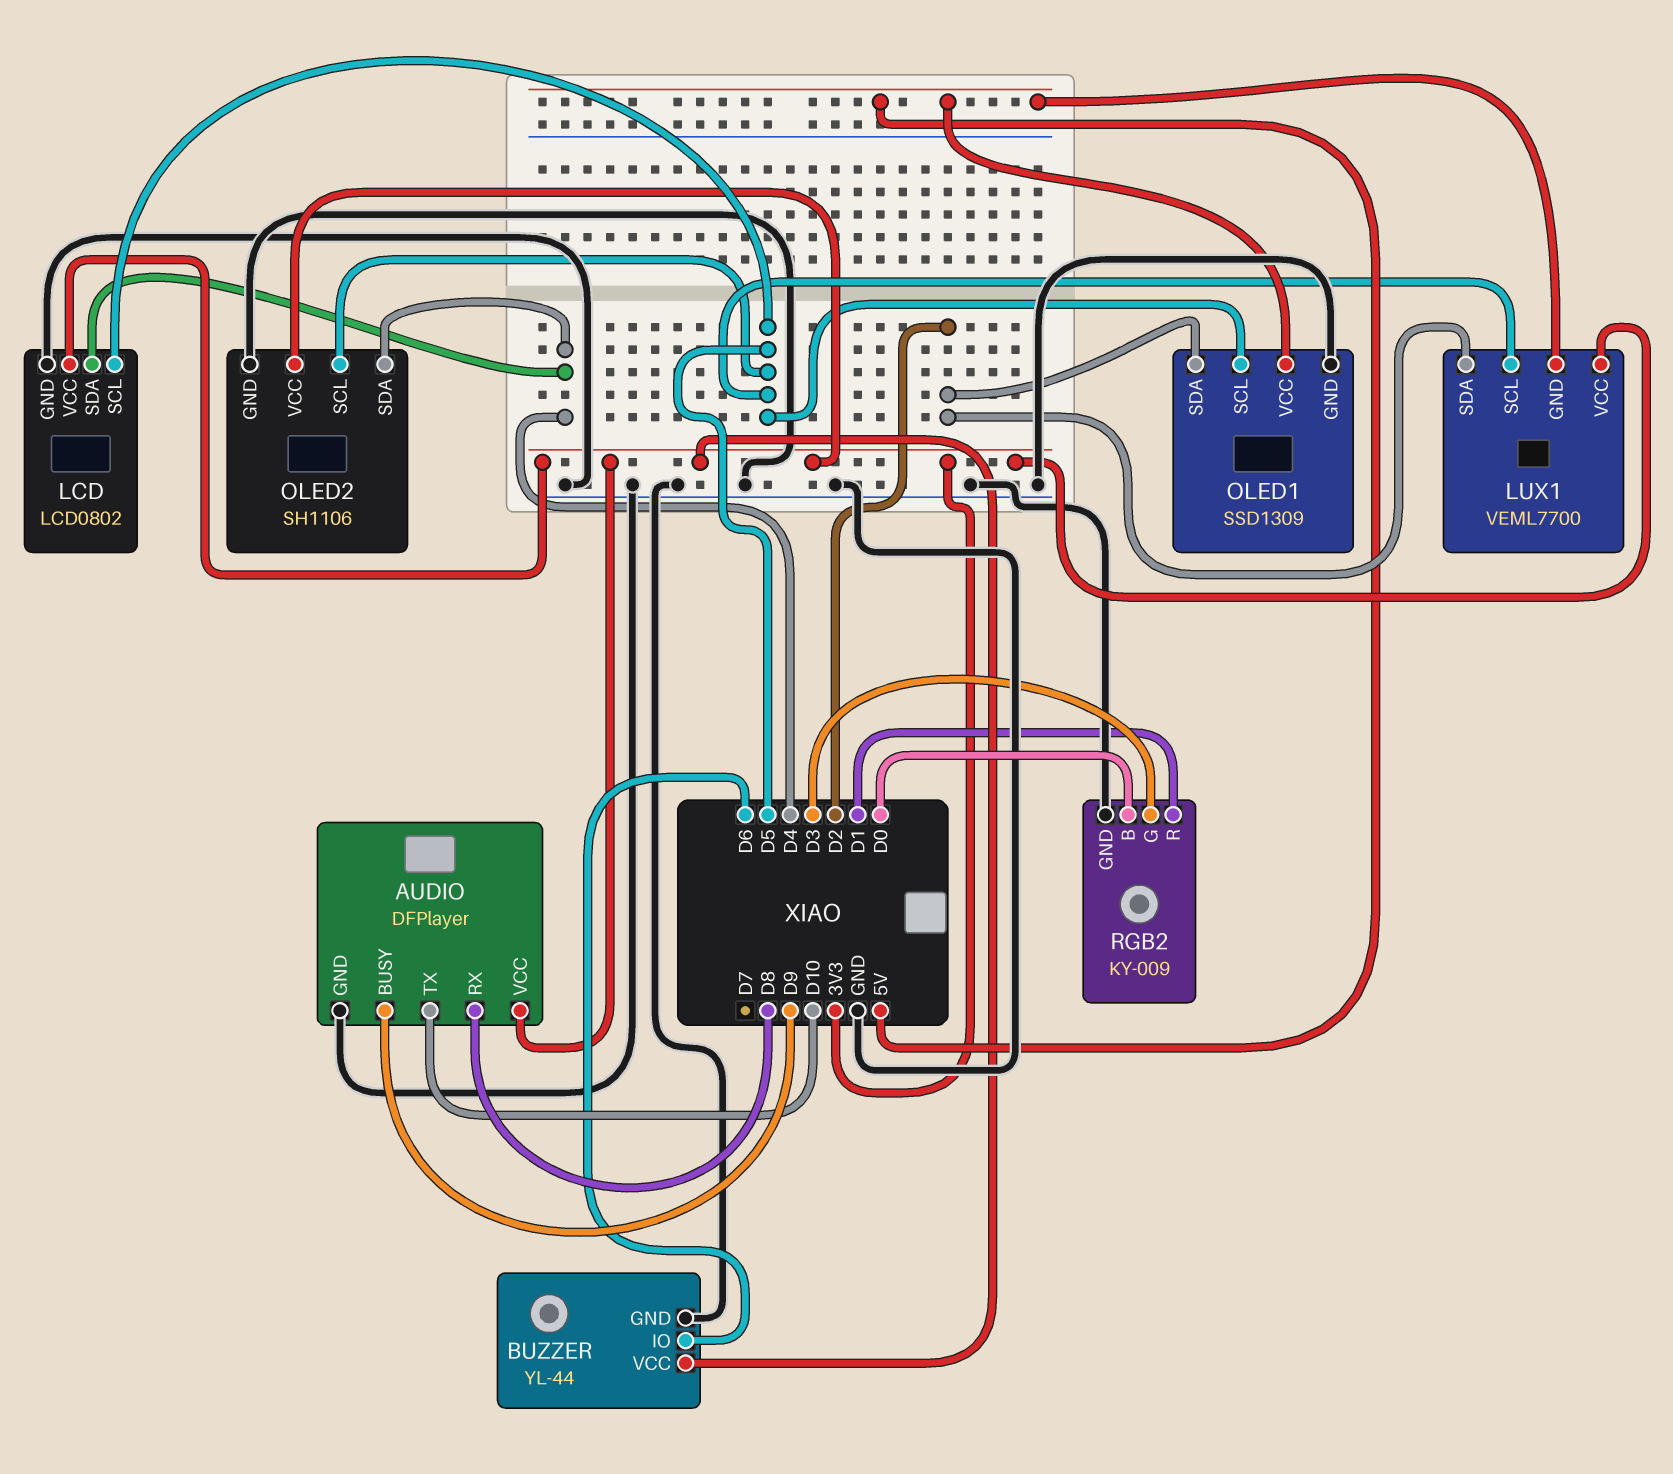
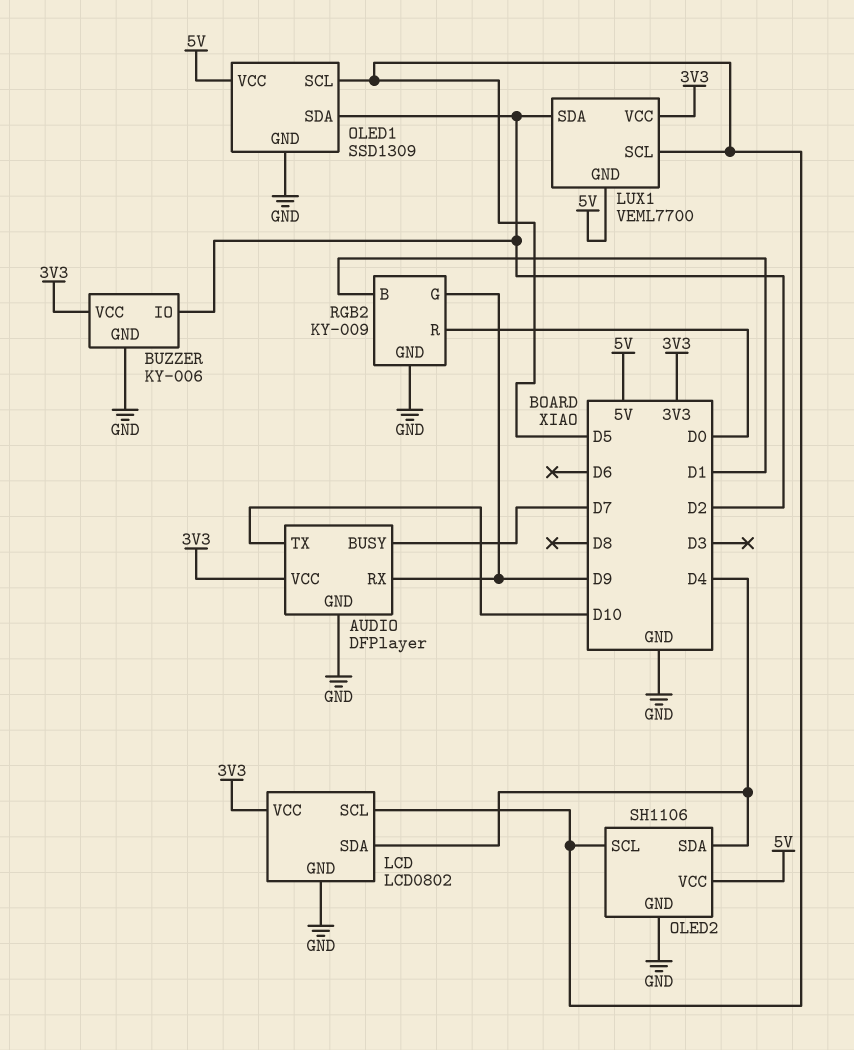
AUDIO pin BUSY: D9 -> D7
AUDIO pin RX: D8 -> D9
BUZZER: YL-44 -> KY-006
BUZZER pin IO: D6 -> D2
OLED2 pin VCC: 3V3 -> 5V
RGB2 pin B: D0 -> D1
RGB2 pin G: D3 -> D9
RGB2 pin R: D1 -> D0

